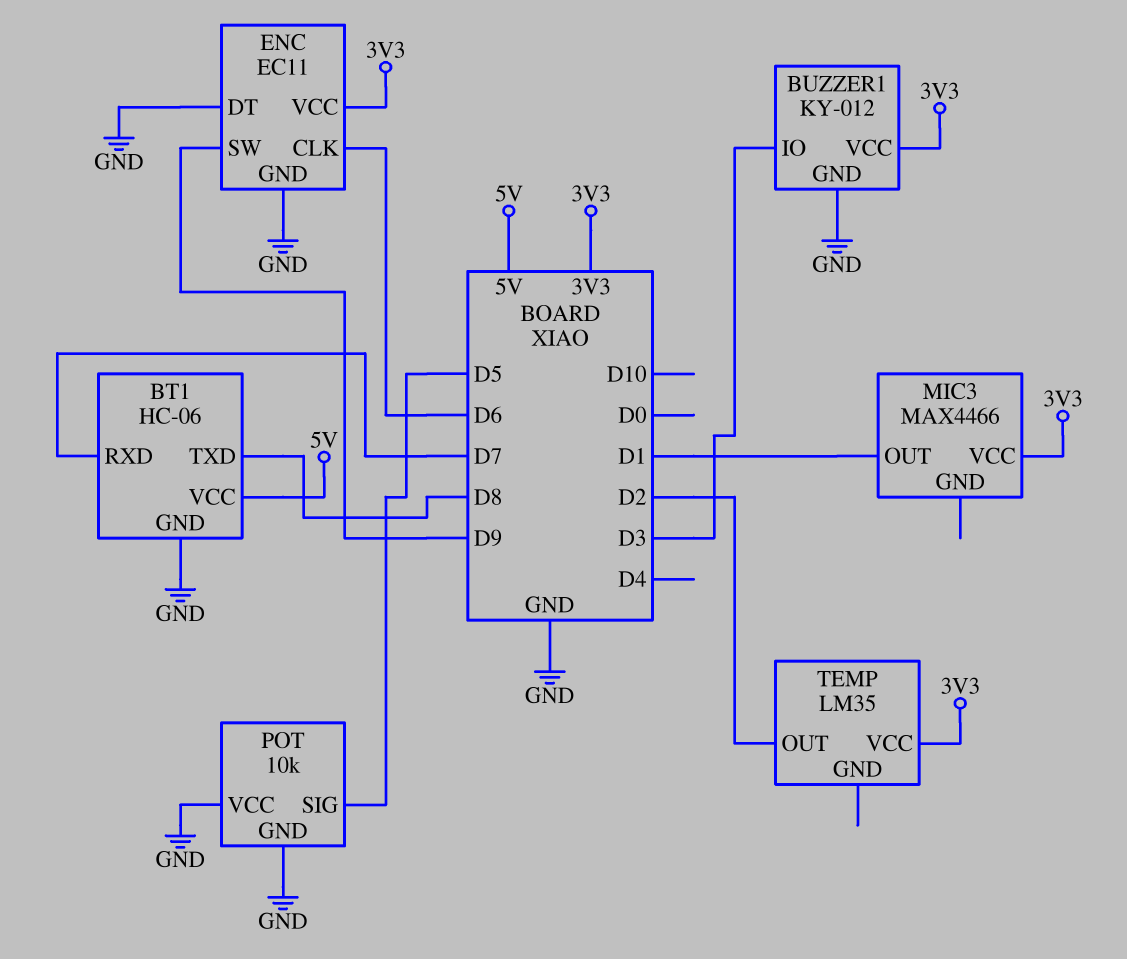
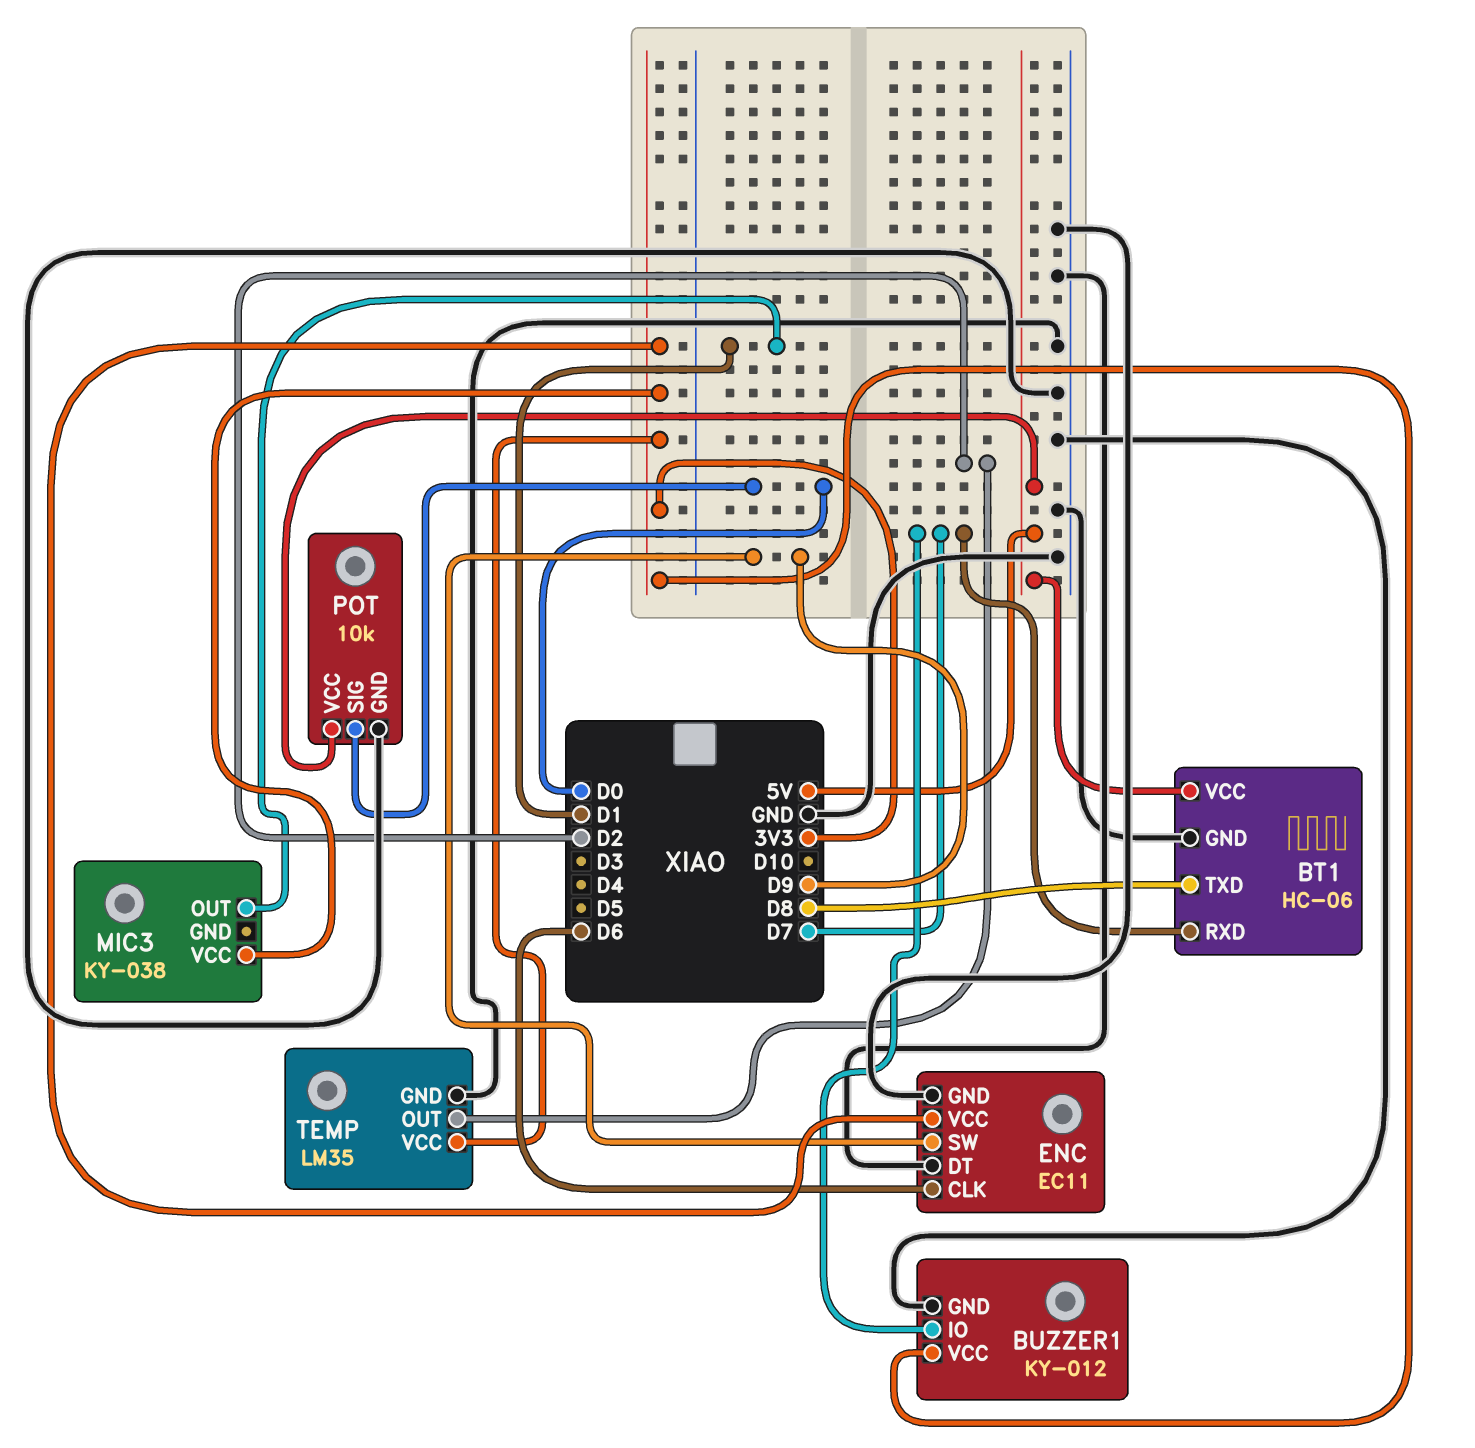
BUZZER1 pin IO: D3 -> D7
MIC3: MAX4466 -> KY-038
POT pin SIG: D5 -> D0
POT pin VCC: GND -> 5V
TEMP pin GND: none -> GND

